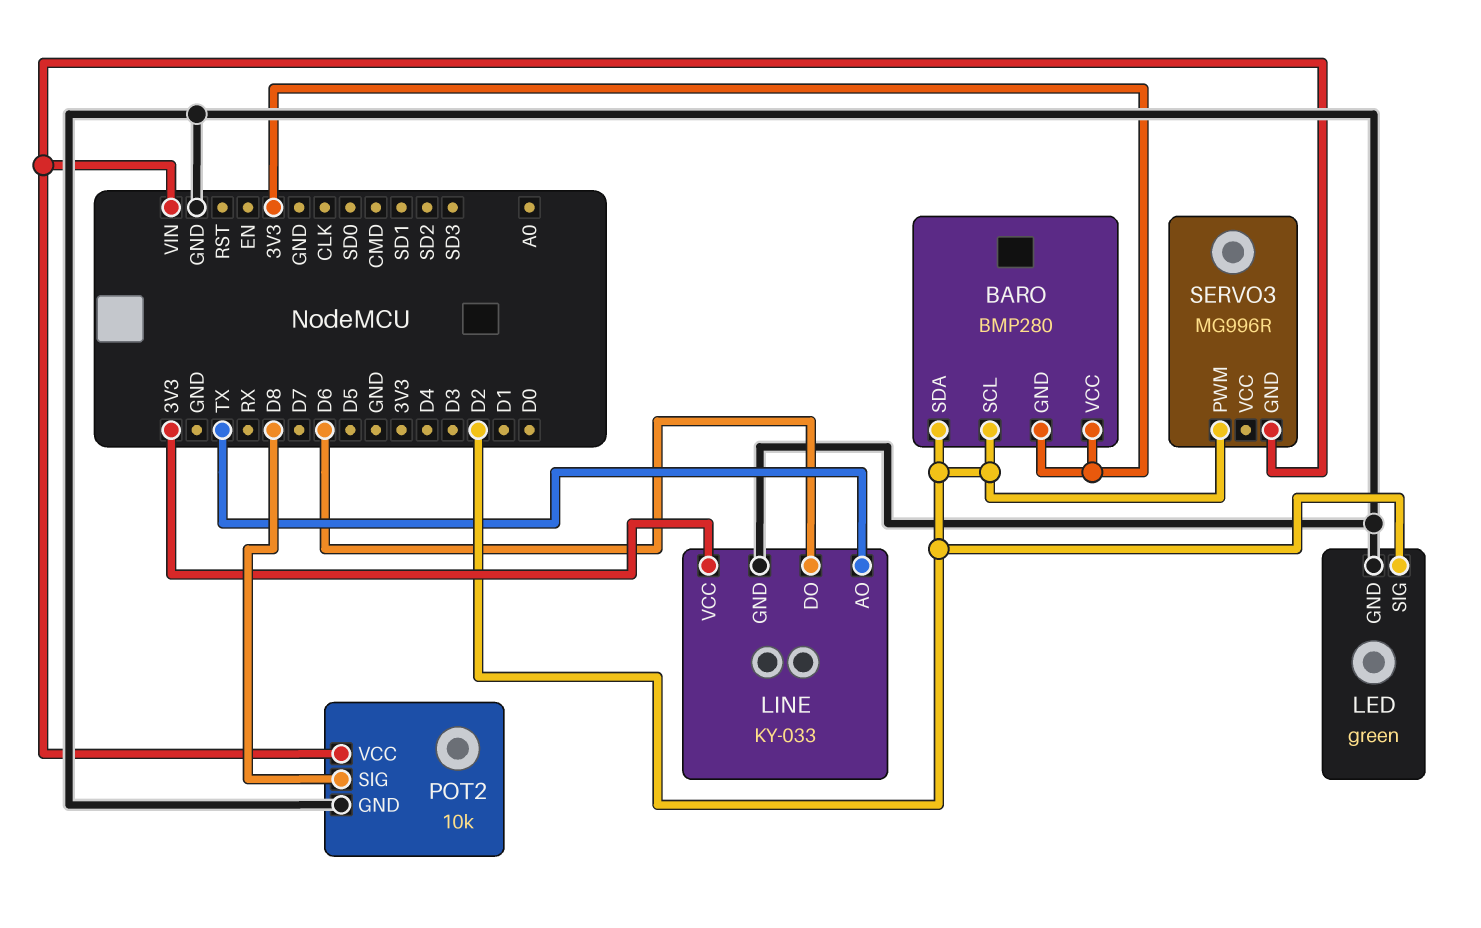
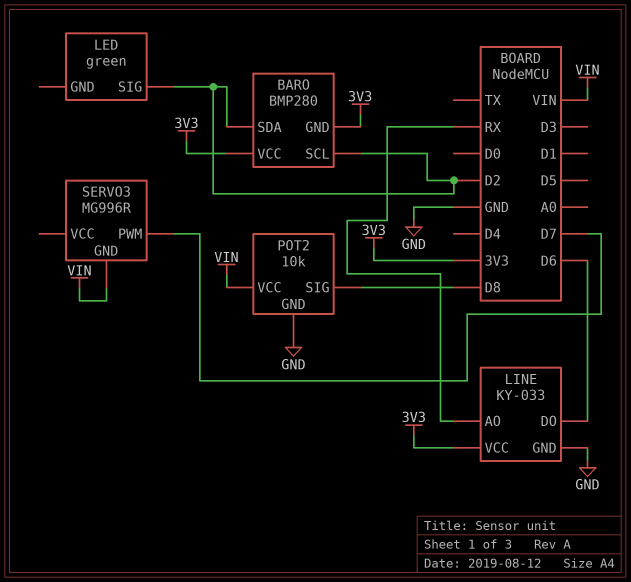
LED pin GND: GND -> none
LINE pin AO: TX -> RX
SERVO3 pin PWM: D2 -> D7

